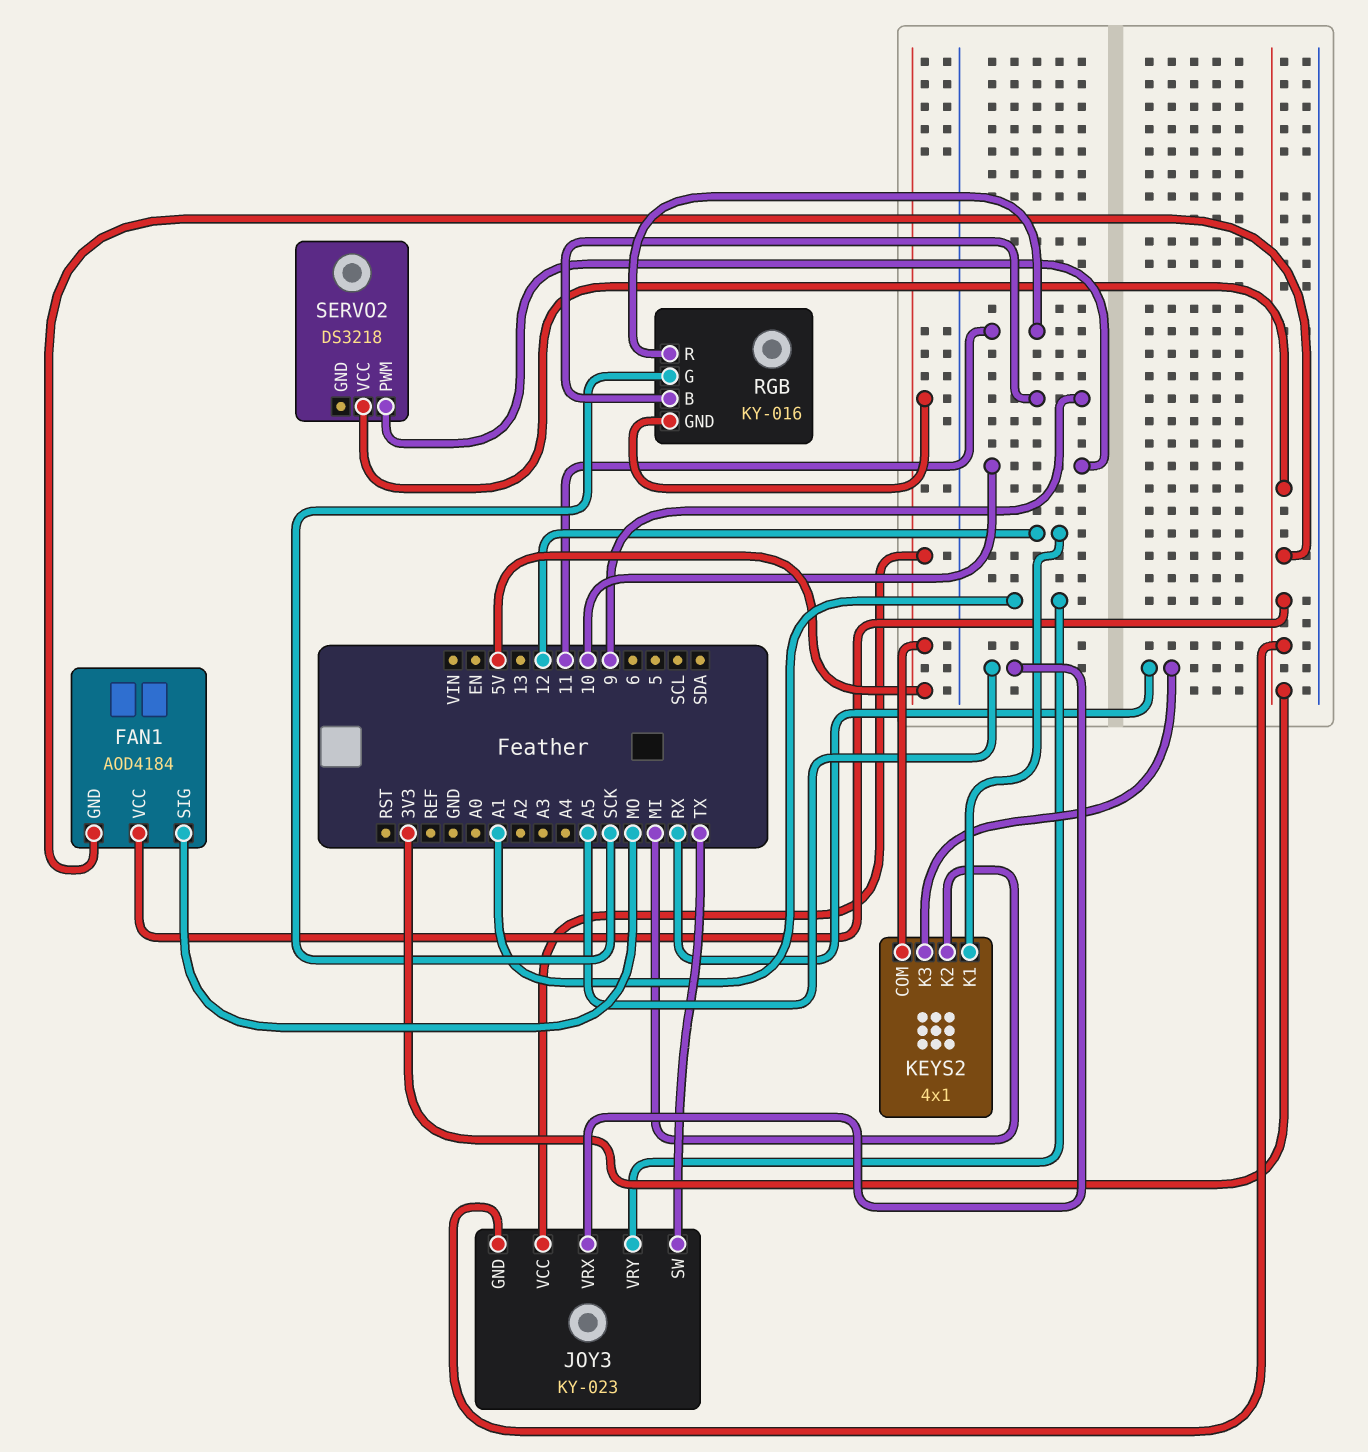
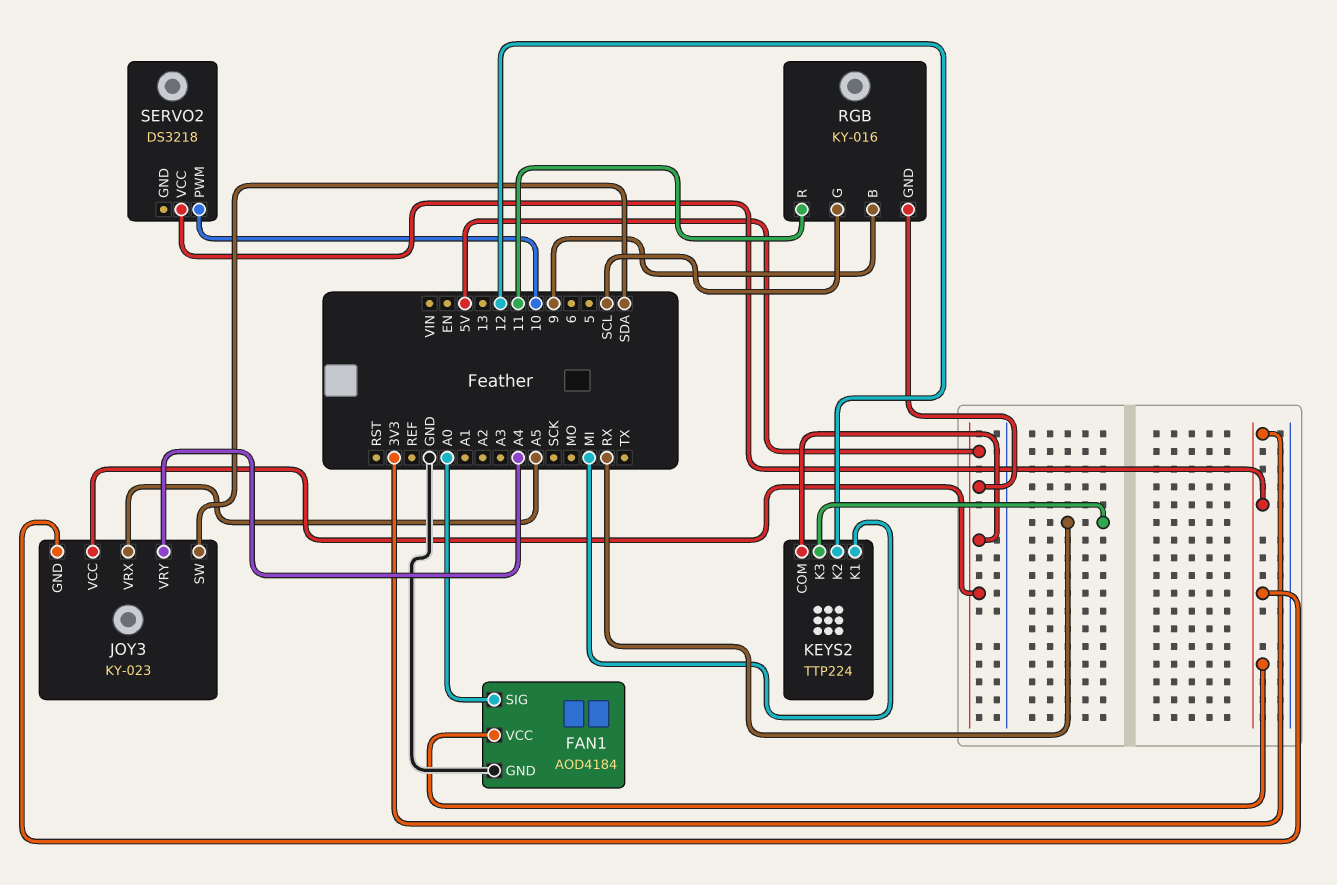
FAN1 pin GND: 3V3 -> GND
FAN1 pin SIG: MO -> A0
JOY3 pin SW: TX -> SDA
JOY3 pin VRY: A1 -> A4
KEYS2: 4x1 -> TTP224
KEYS2 pin K1: 12 -> MI
KEYS2 pin K2: MI -> 12
RGB pin G: SCK -> SCL

